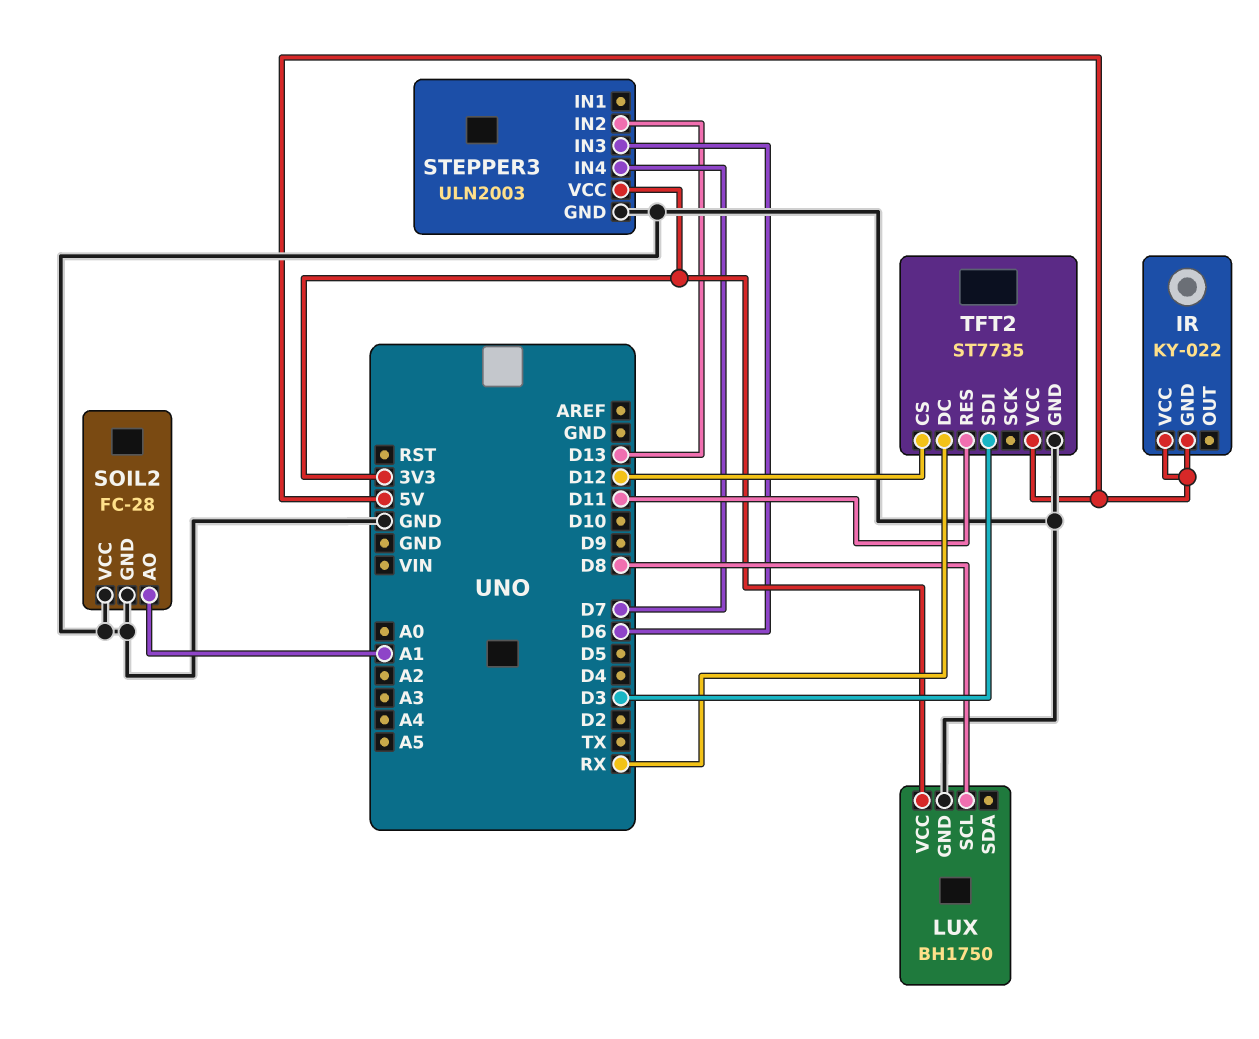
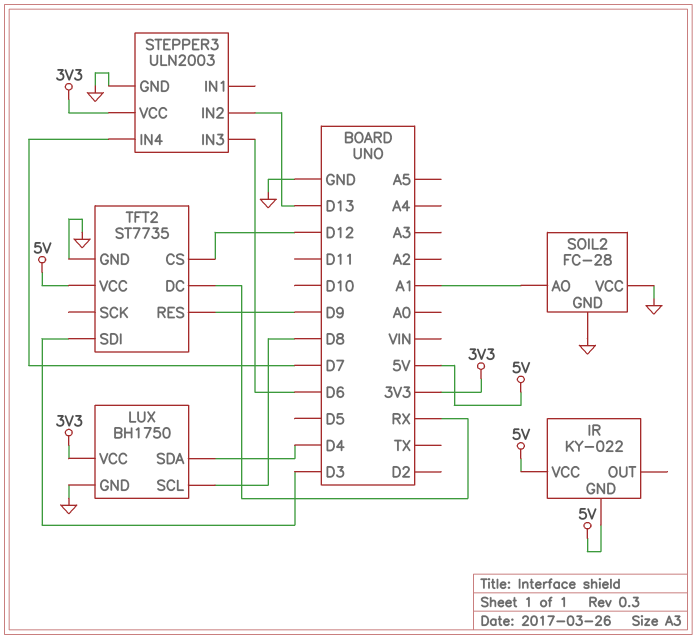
LUX pin SDA: none -> D4
TFT2 pin RES: D11 -> D9

